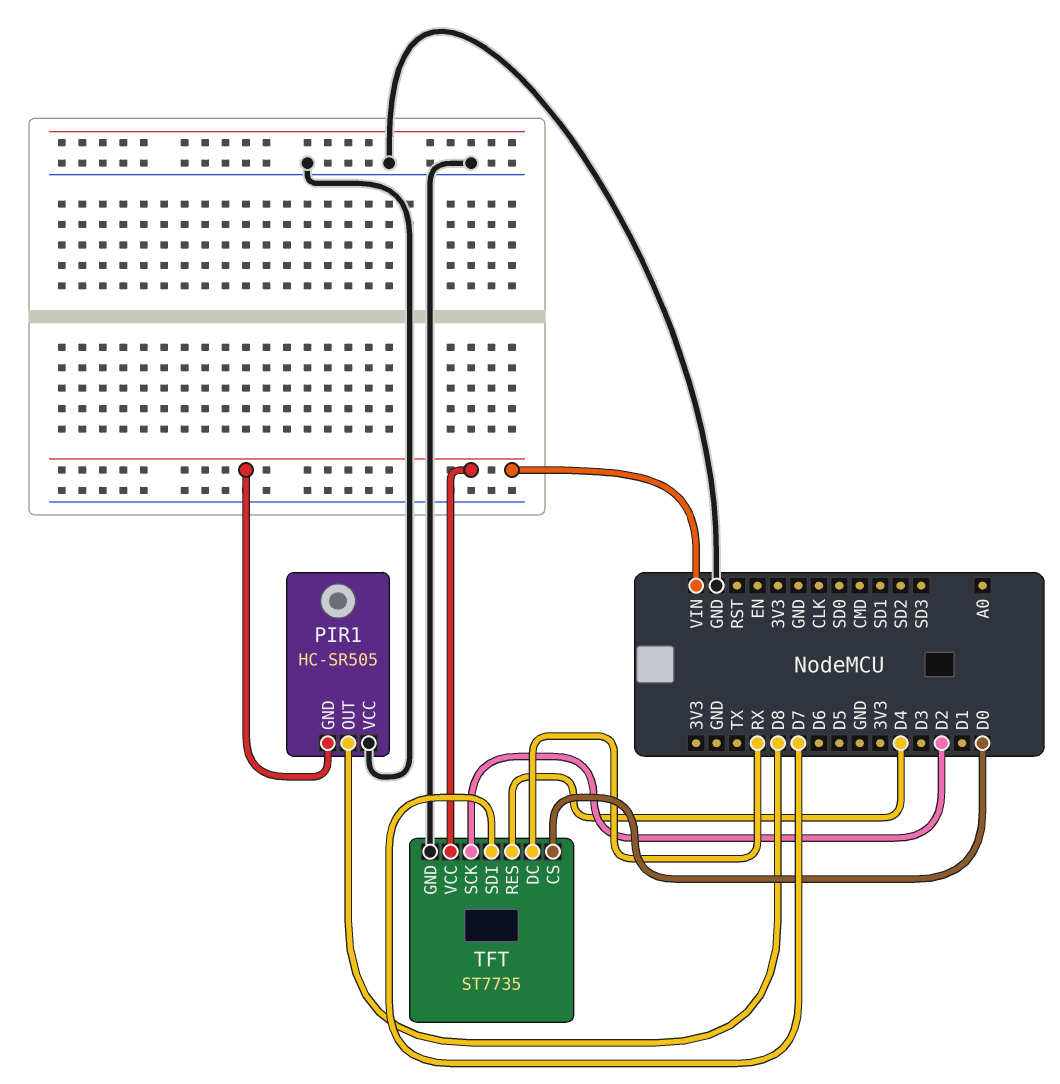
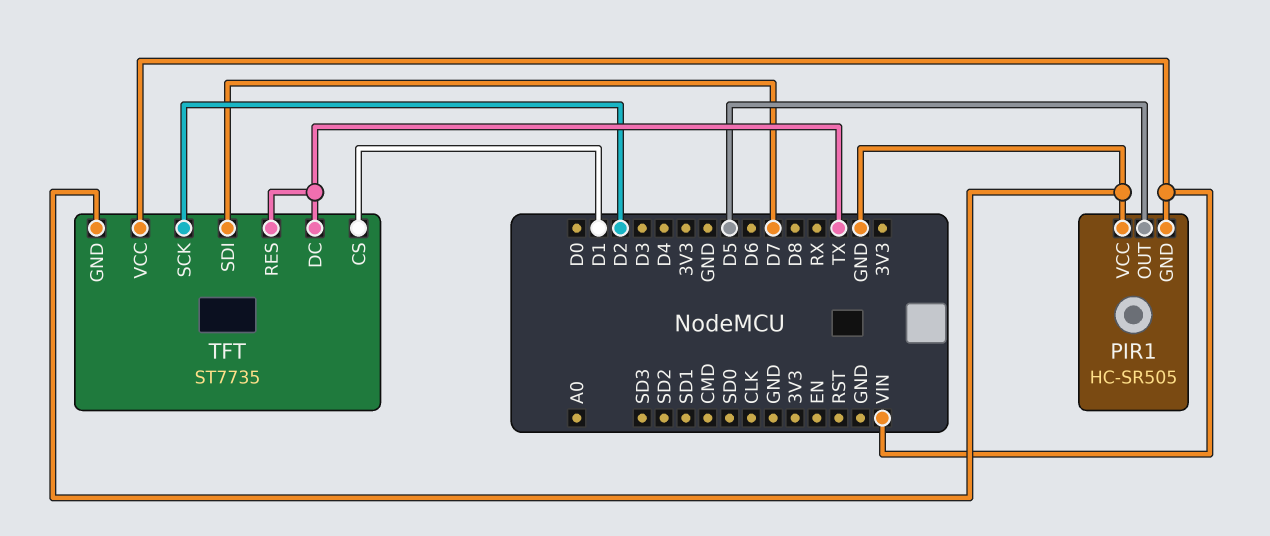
PIR1 pin OUT: D8 -> D5
TFT pin CS: D0 -> D1
TFT pin DC: RX -> TX
TFT pin RES: D4 -> TX

